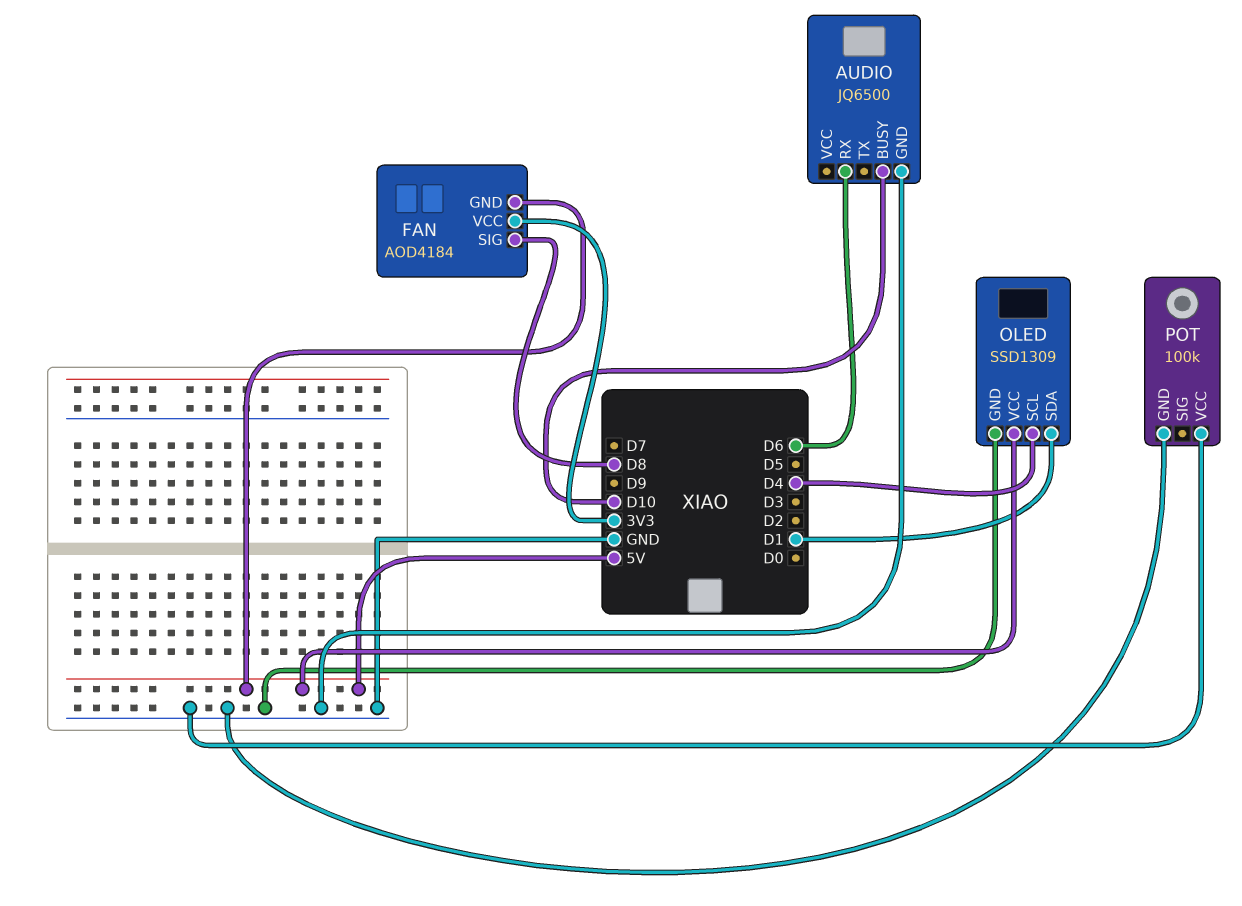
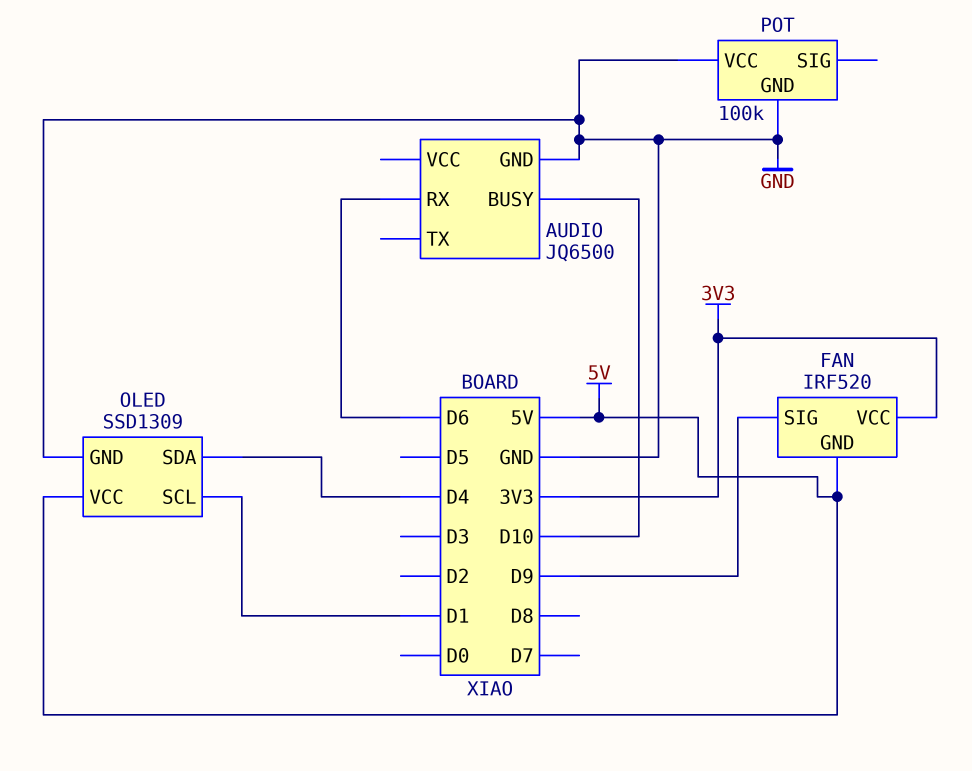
FAN: AOD4184 -> IRF520
FAN pin SIG: D8 -> D9
OLED pin SCL: D4 -> D1
OLED pin SDA: D1 -> D4

